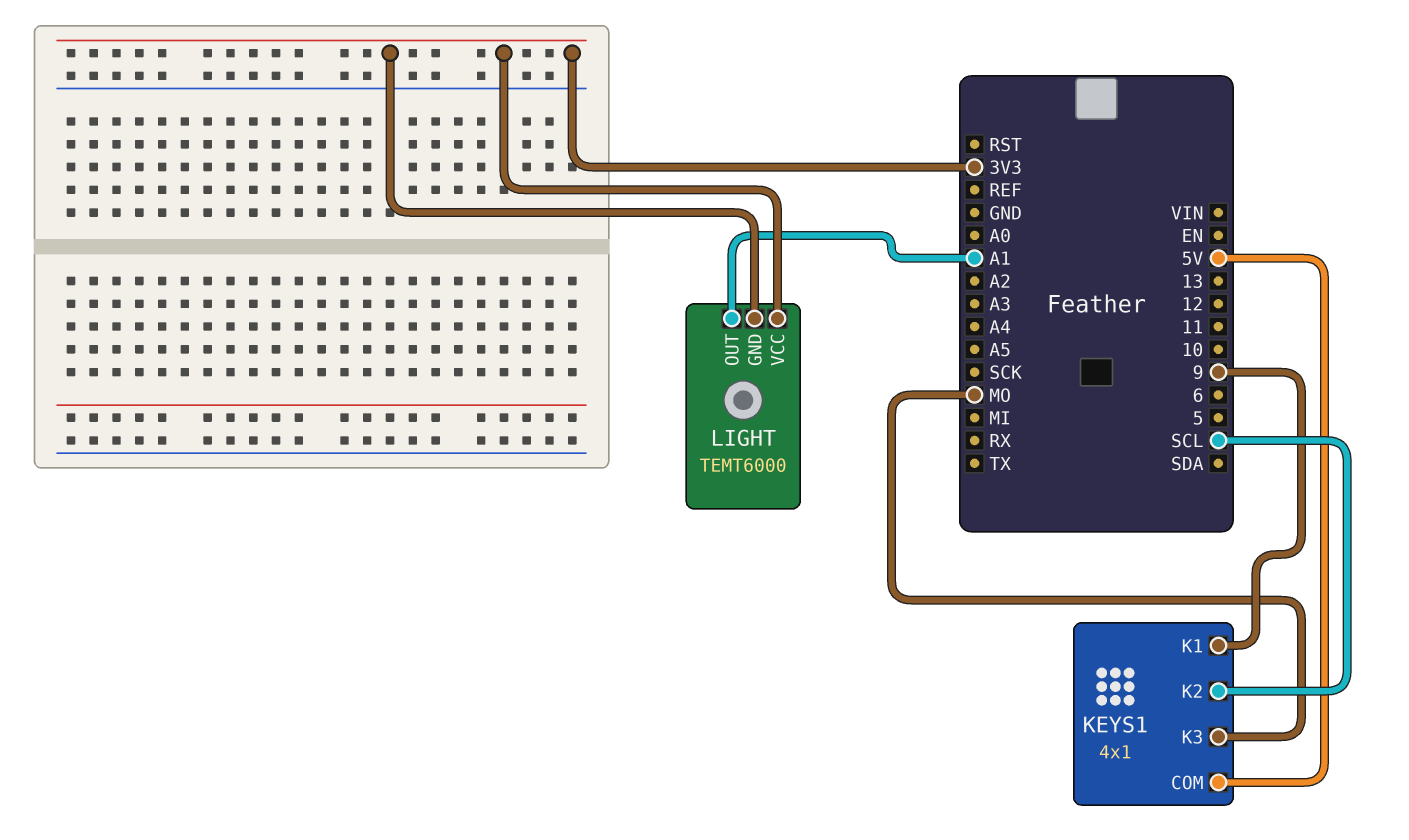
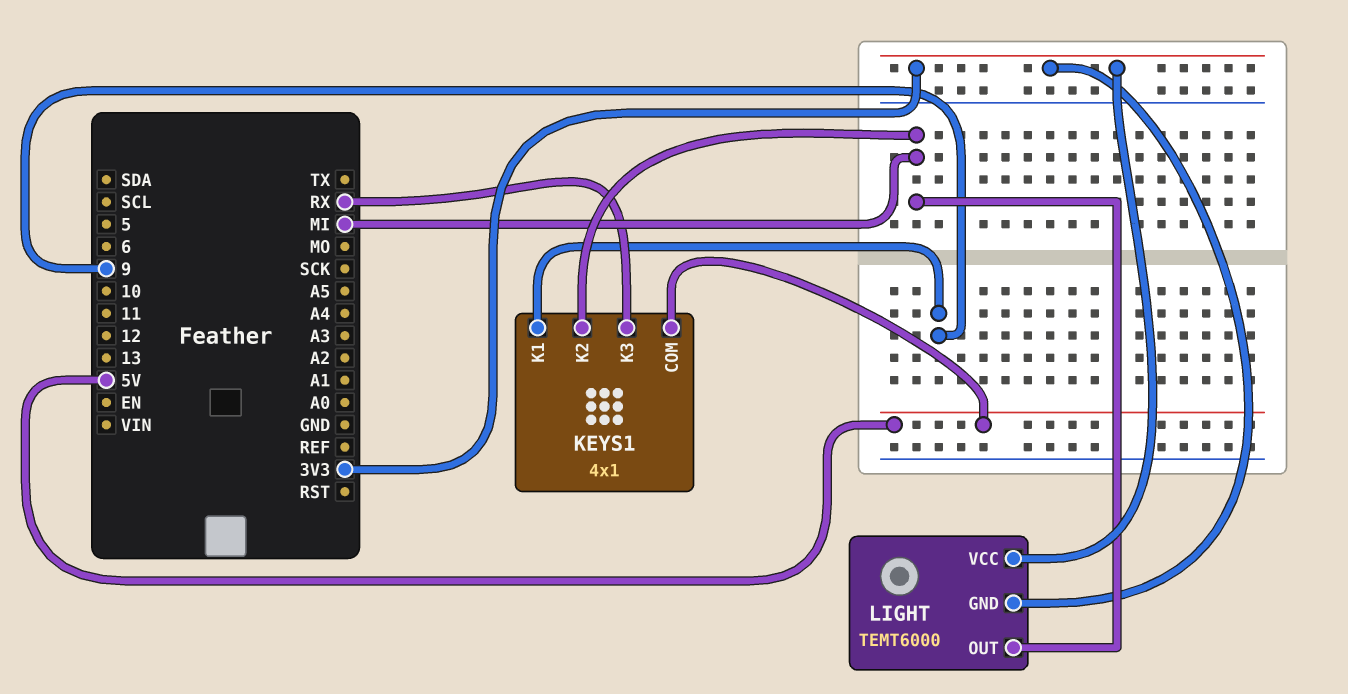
KEYS1 pin K2: SCL -> MI
KEYS1 pin K3: MO -> RX
LIGHT pin OUT: A1 -> MI

